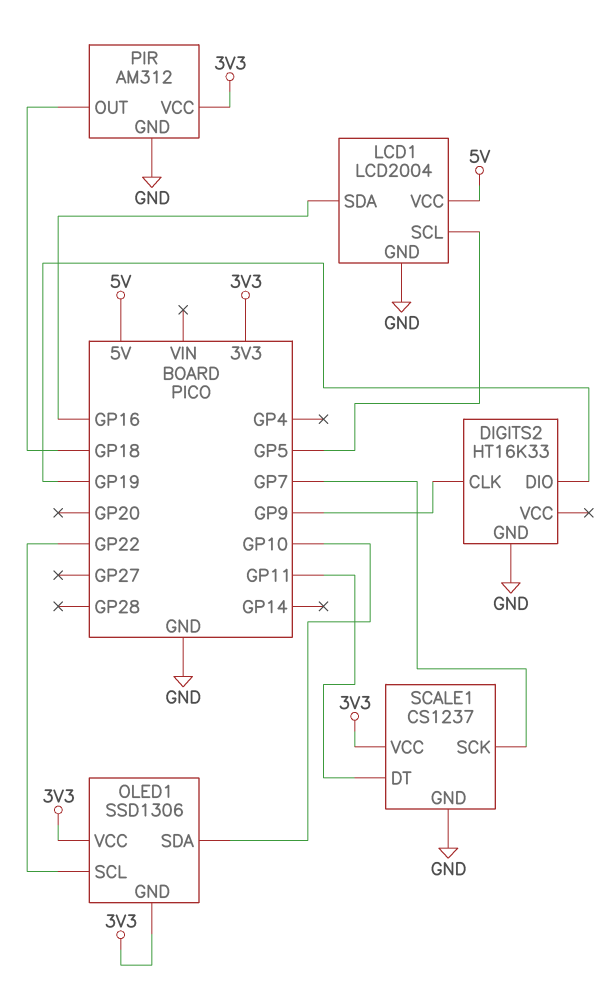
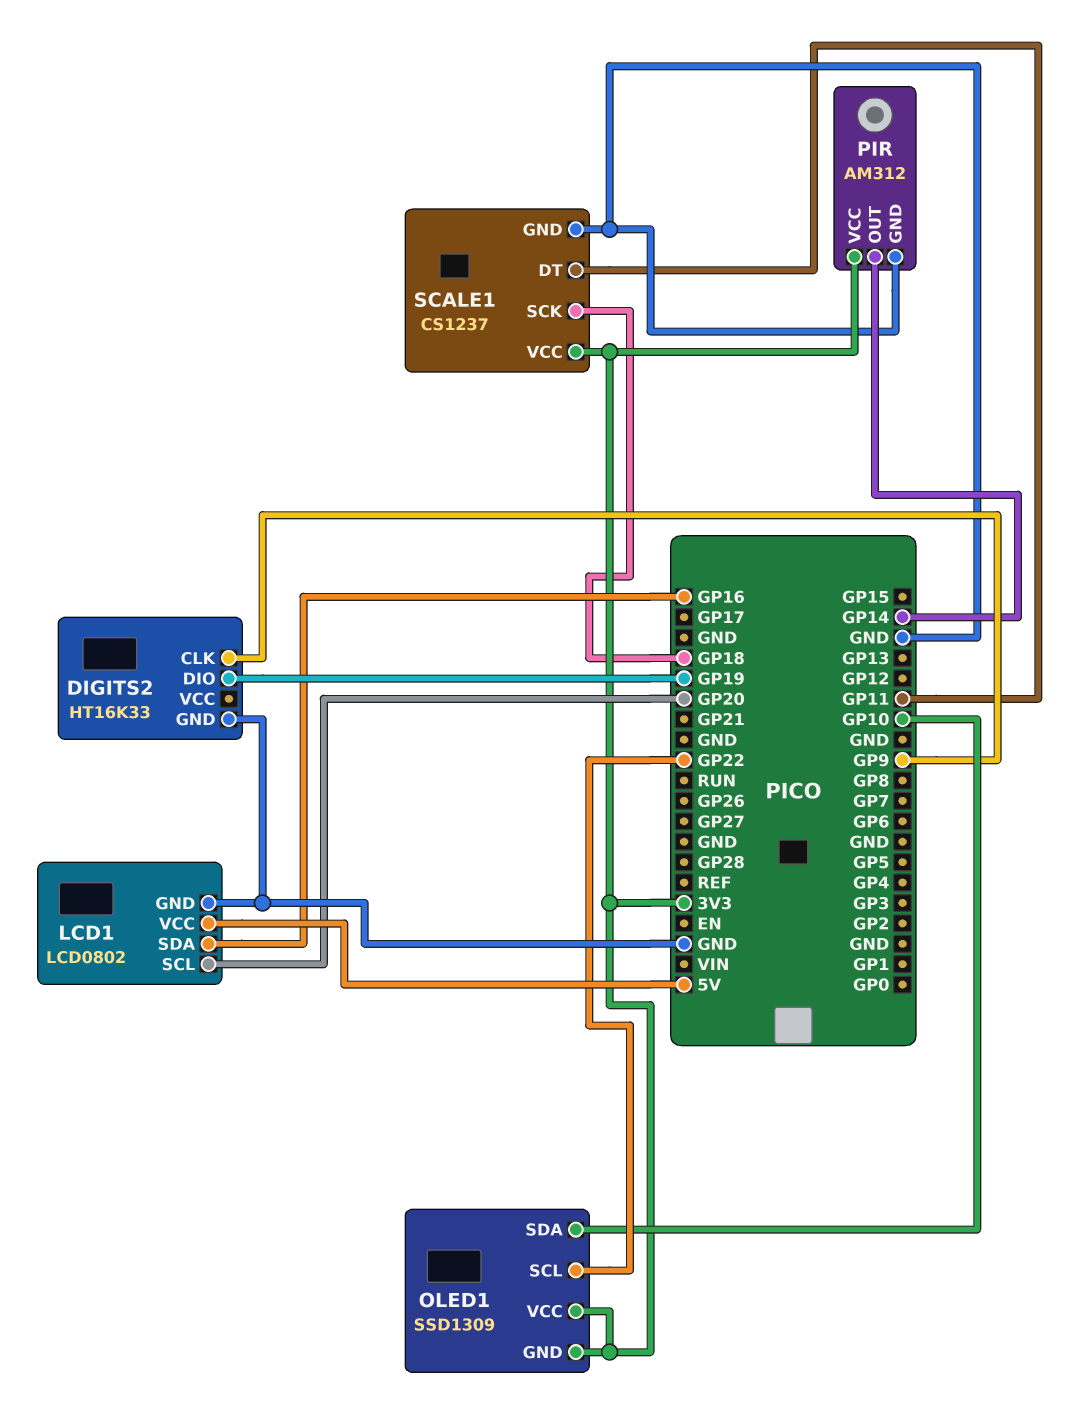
LCD1: LCD2004 -> LCD0802
LCD1 pin SCL: GP5 -> GP20
OLED1: SSD1306 -> SSD1309
PIR pin OUT: GP18 -> GP14
SCALE1 pin SCK: GP7 -> GP18

